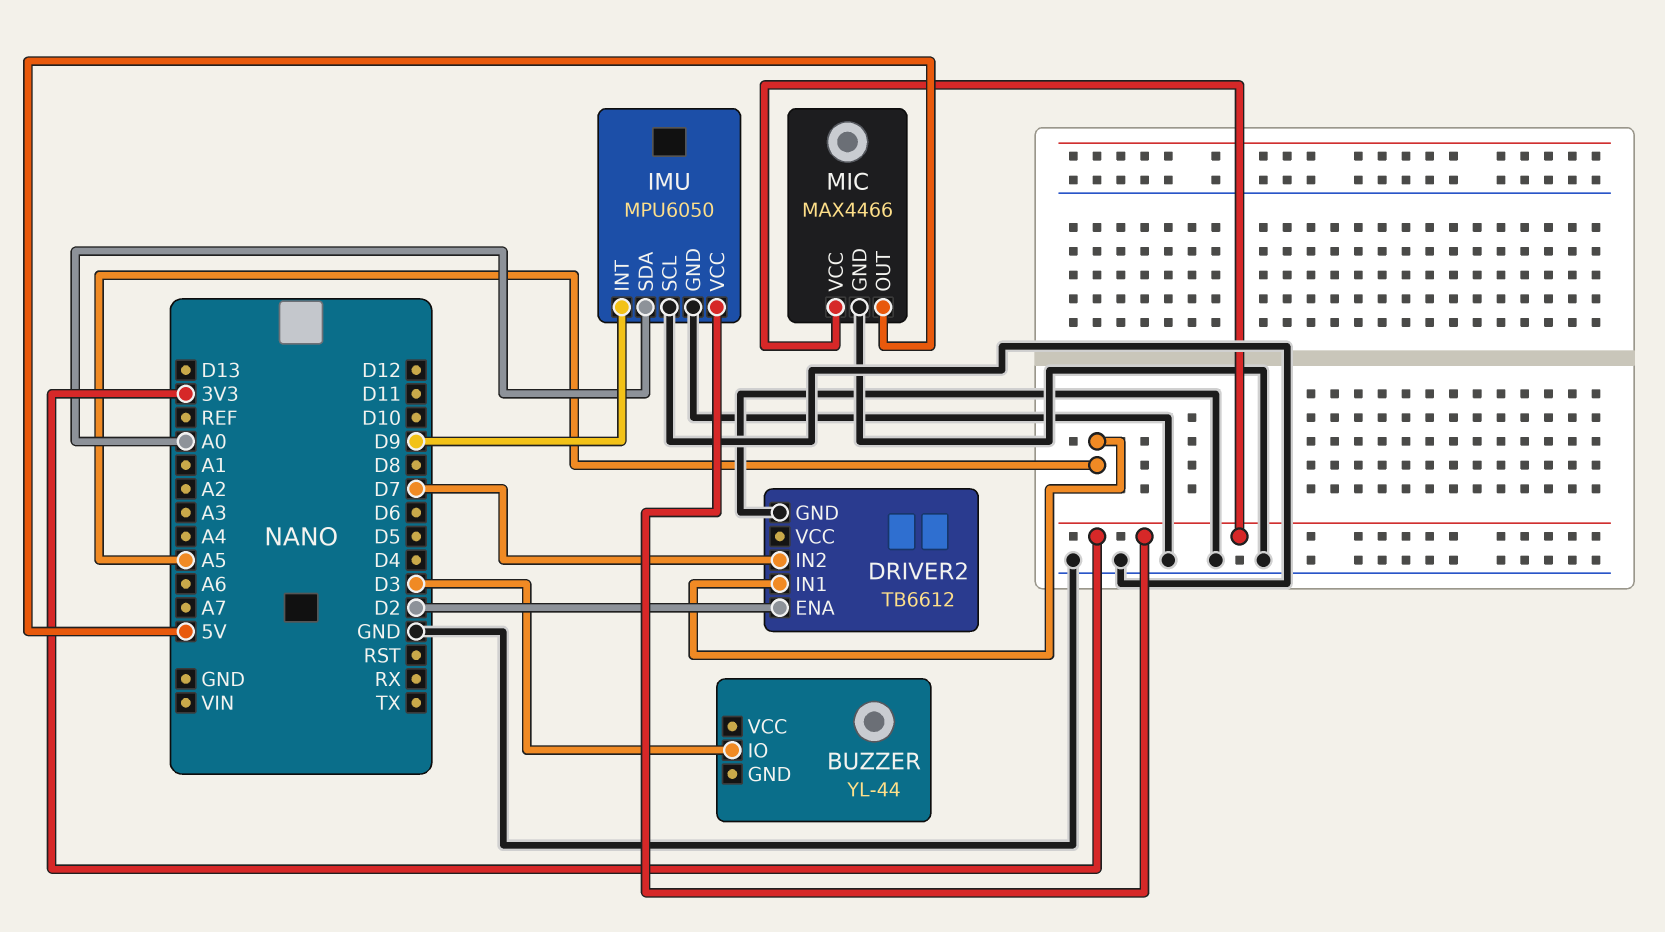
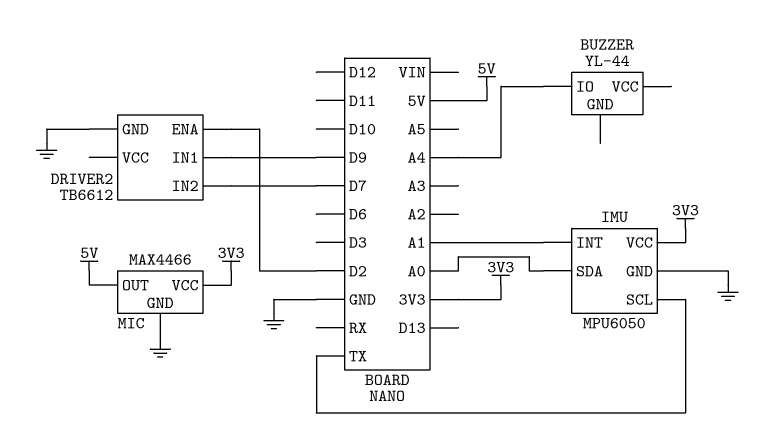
BUZZER pin IO: D3 -> A4
DRIVER2 pin IN1: A5 -> D9
IMU pin INT: D9 -> A1
IMU pin SCL: GND -> TX

